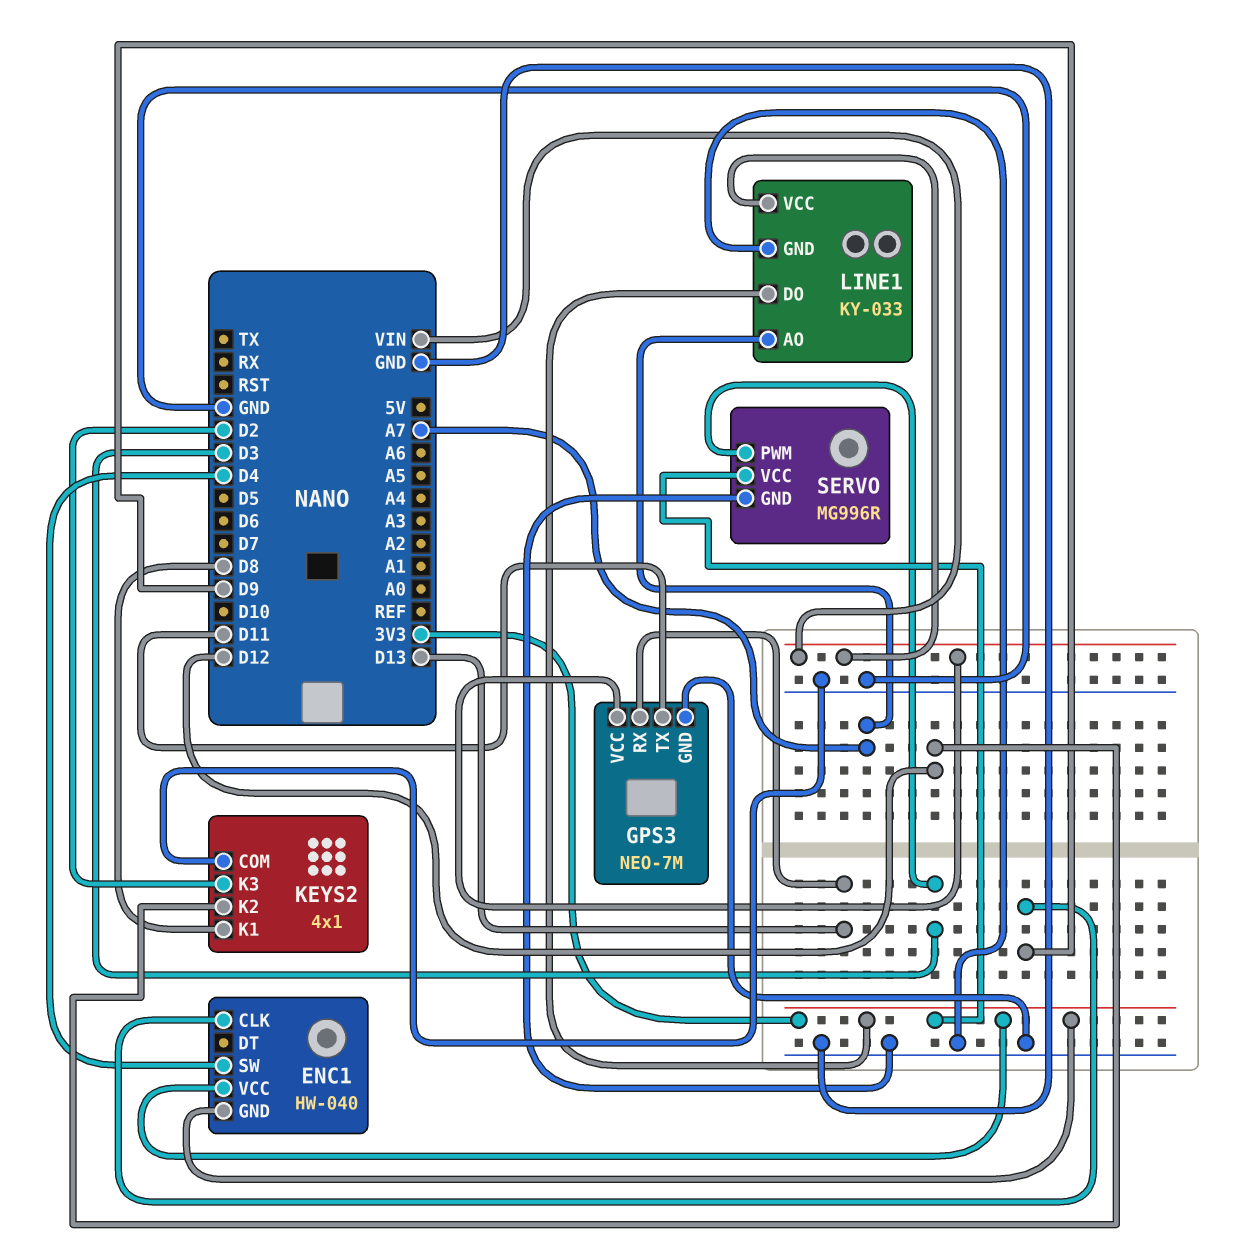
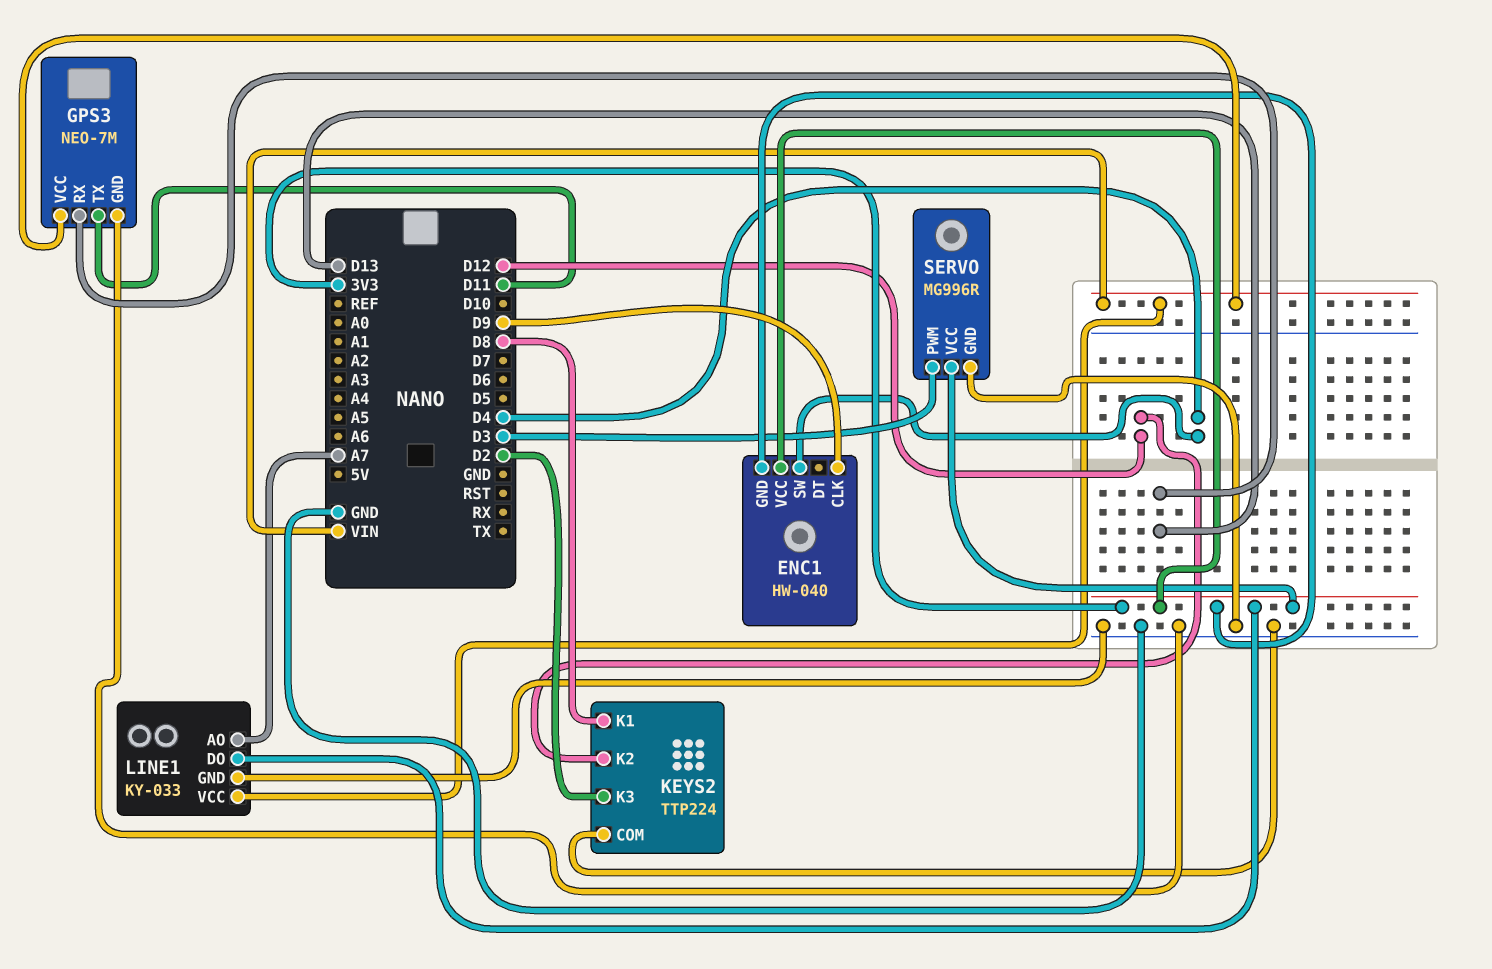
KEYS2: 4x1 -> TTP224

